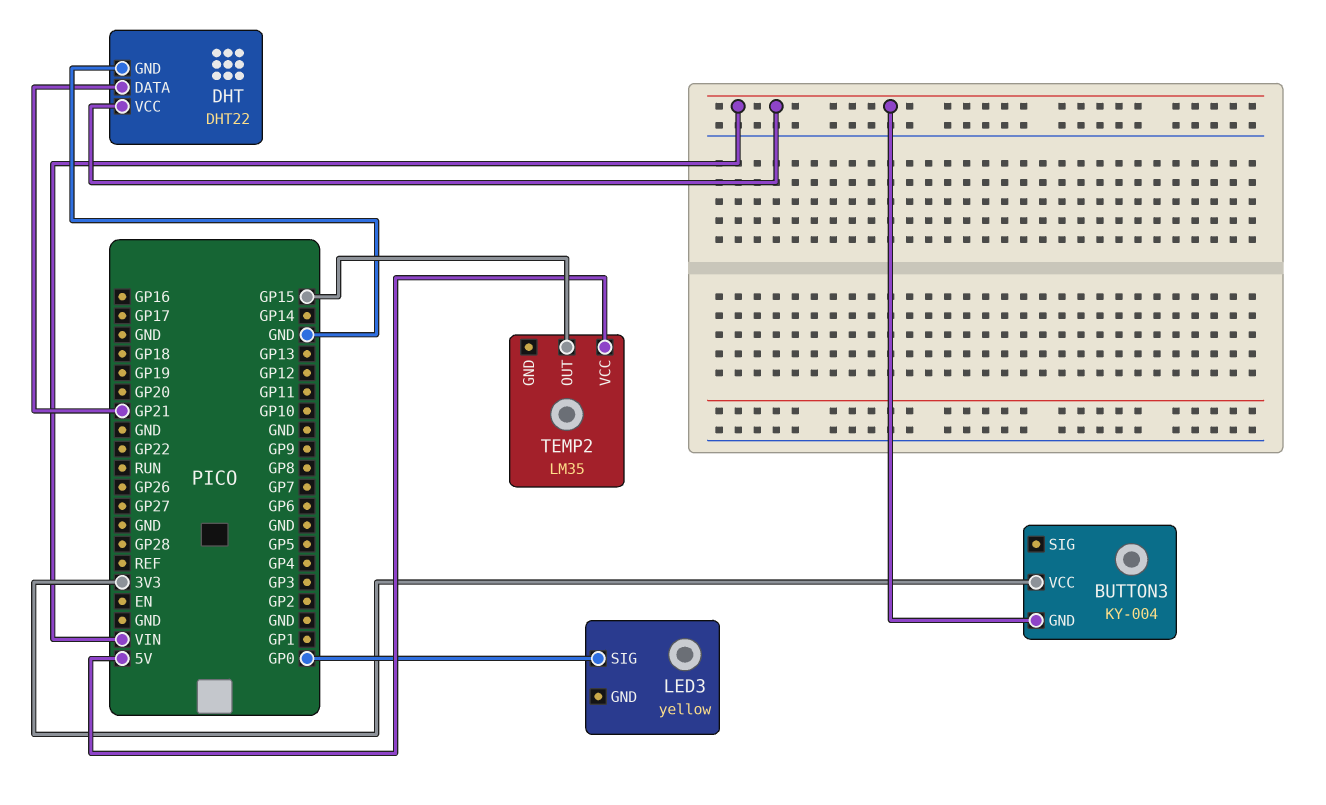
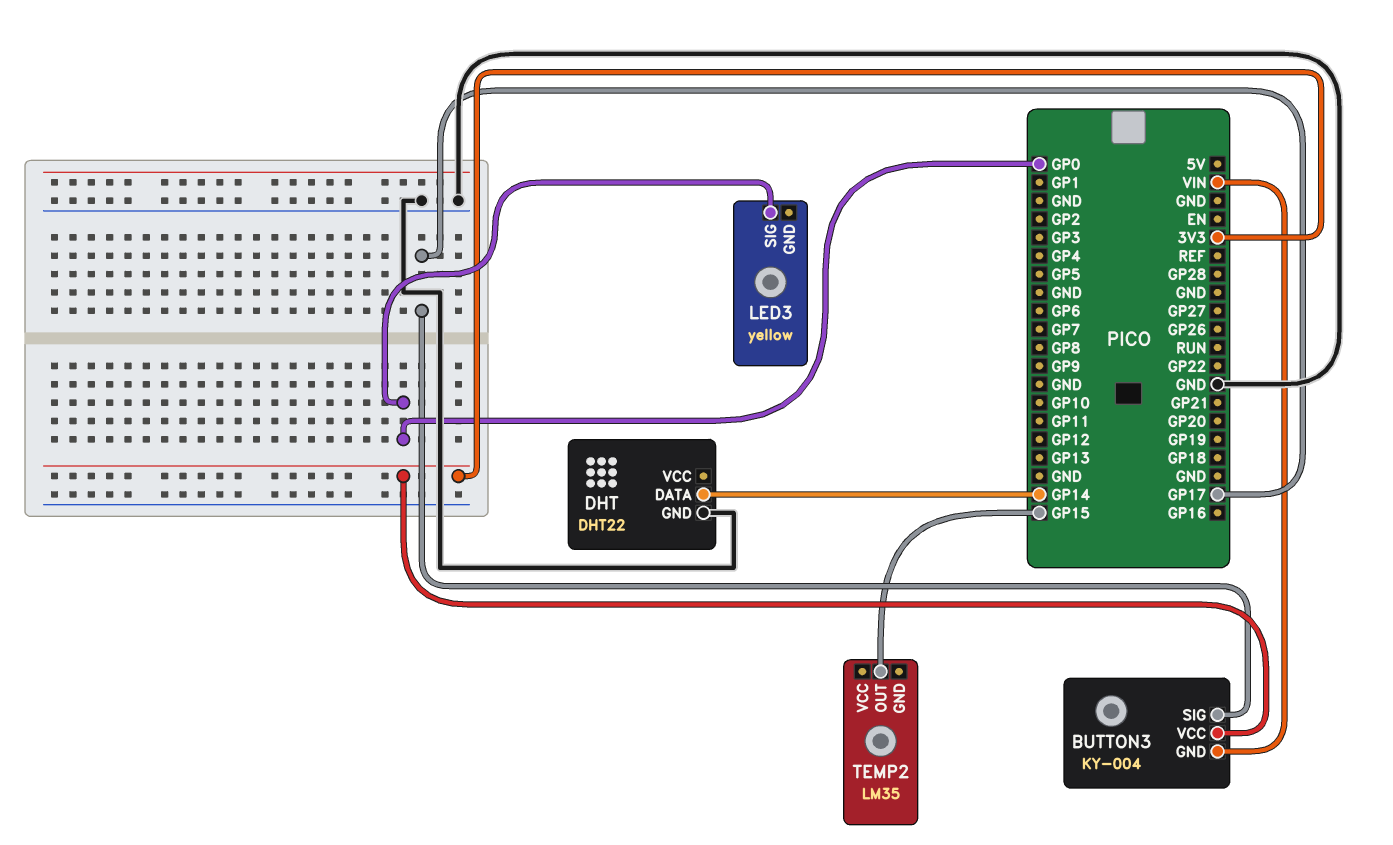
BUTTON3 pin SIG: none -> GP17
DHT pin DATA: GP21 -> GP14
DHT pin VCC: VIN -> none
TEMP2 pin VCC: 5V -> none

